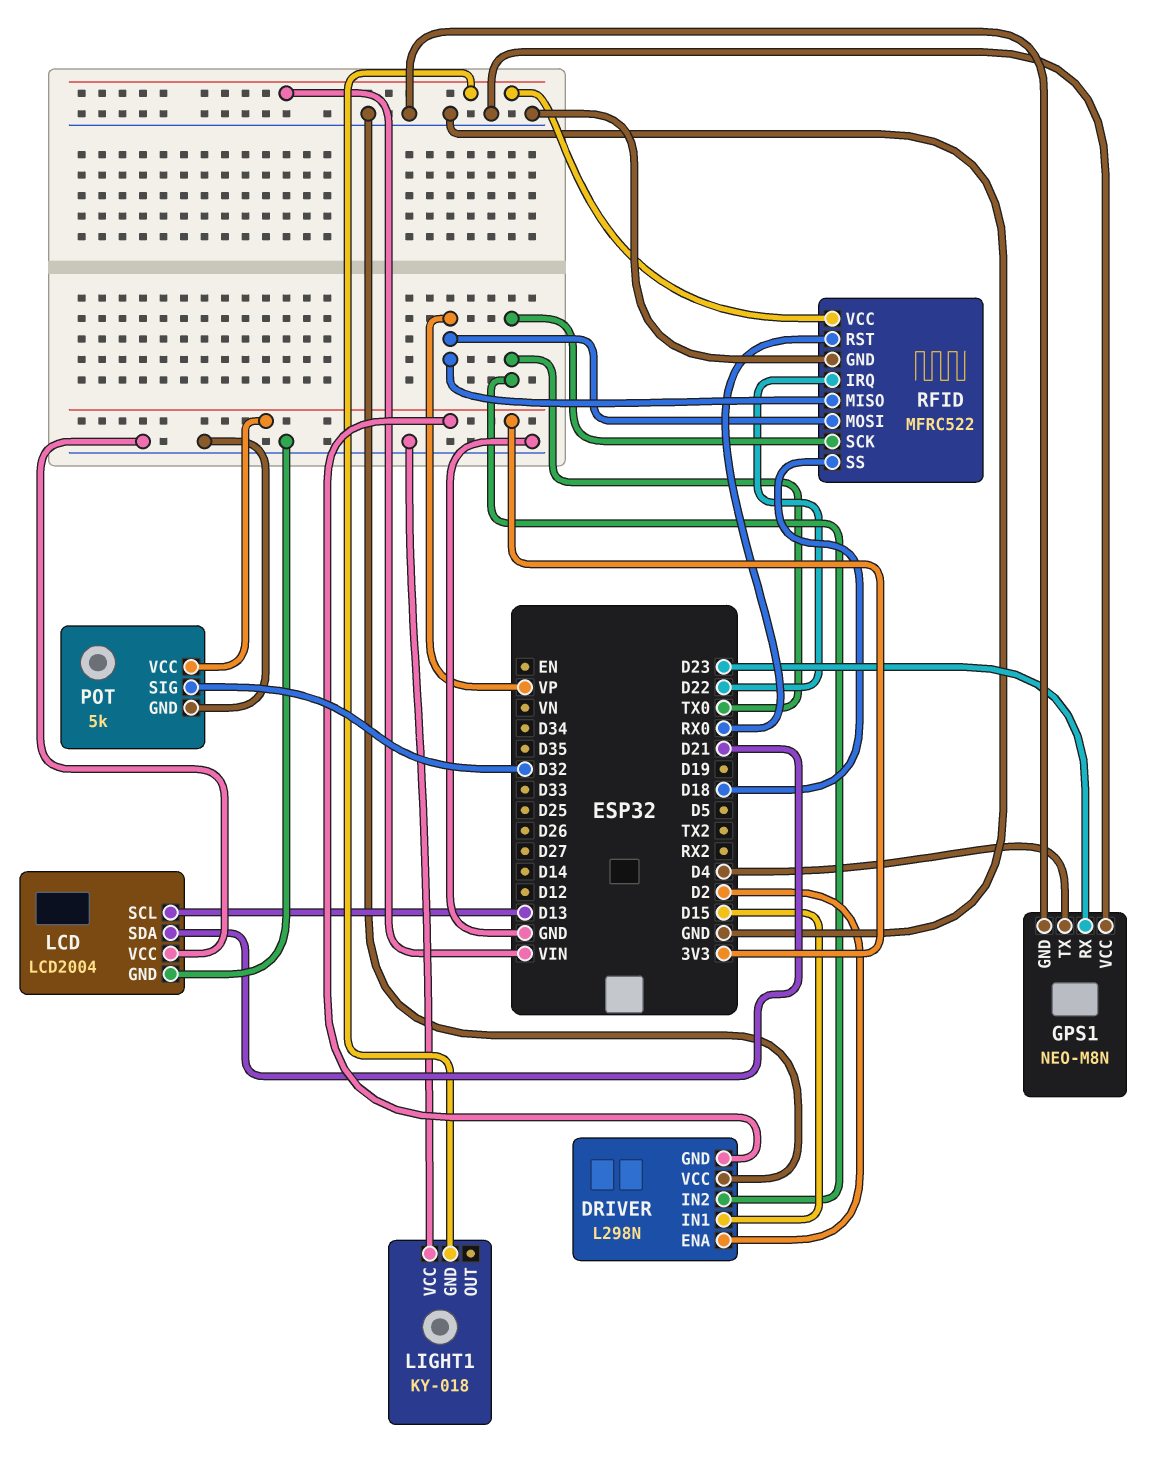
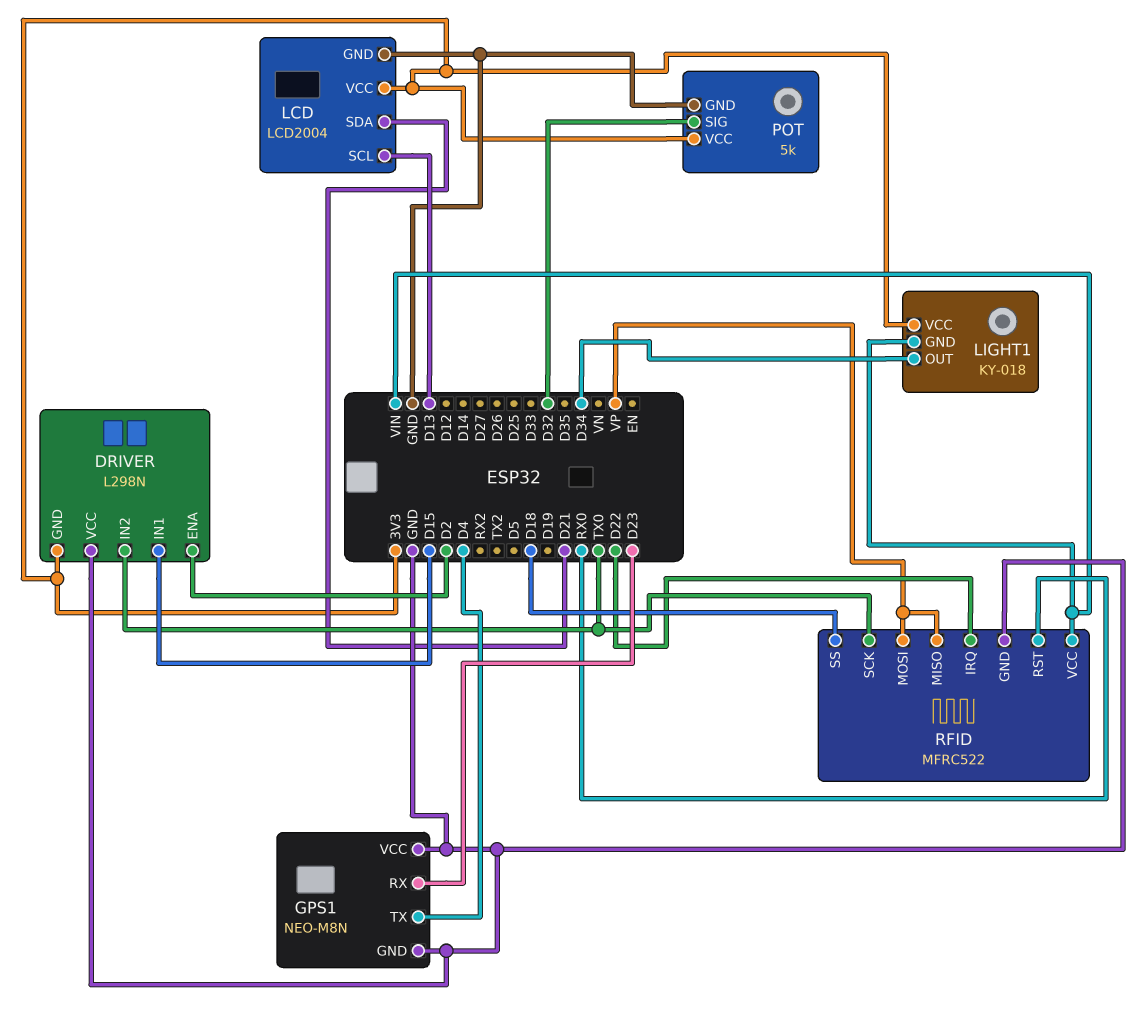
LCD pin VCC: GND -> 3V3
LIGHT1 pin OUT: none -> D34
LIGHT1 pin VCC: GND -> 3V3

